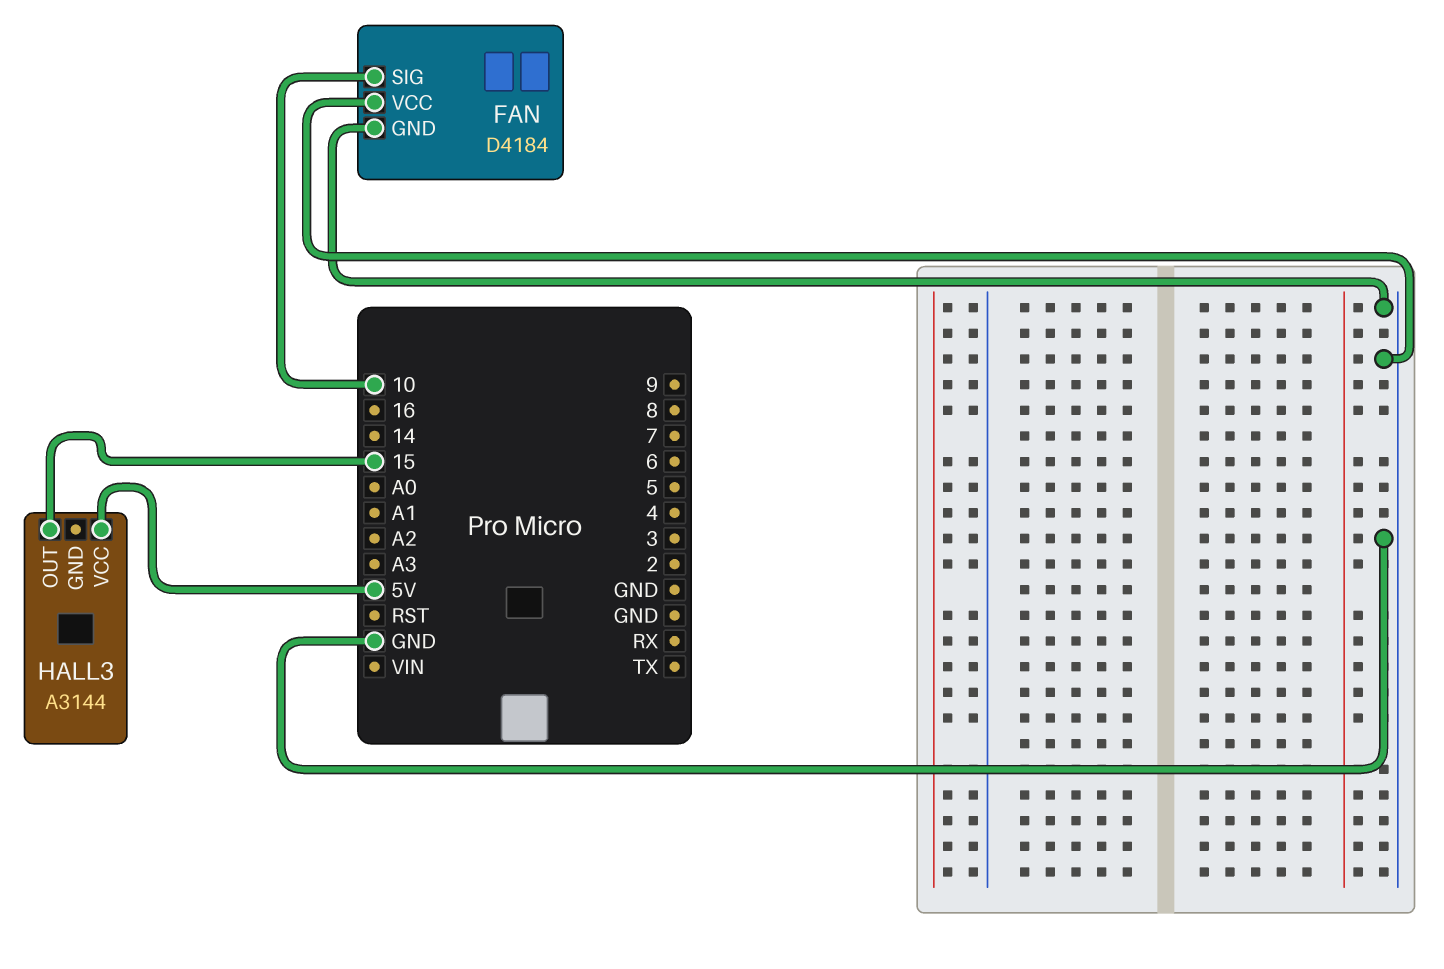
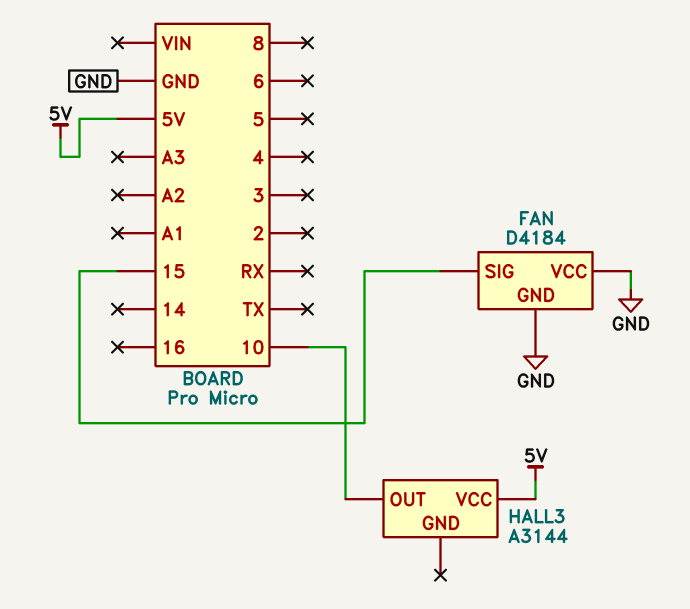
FAN pin SIG: 10 -> 15
HALL3 pin OUT: 15 -> 10

